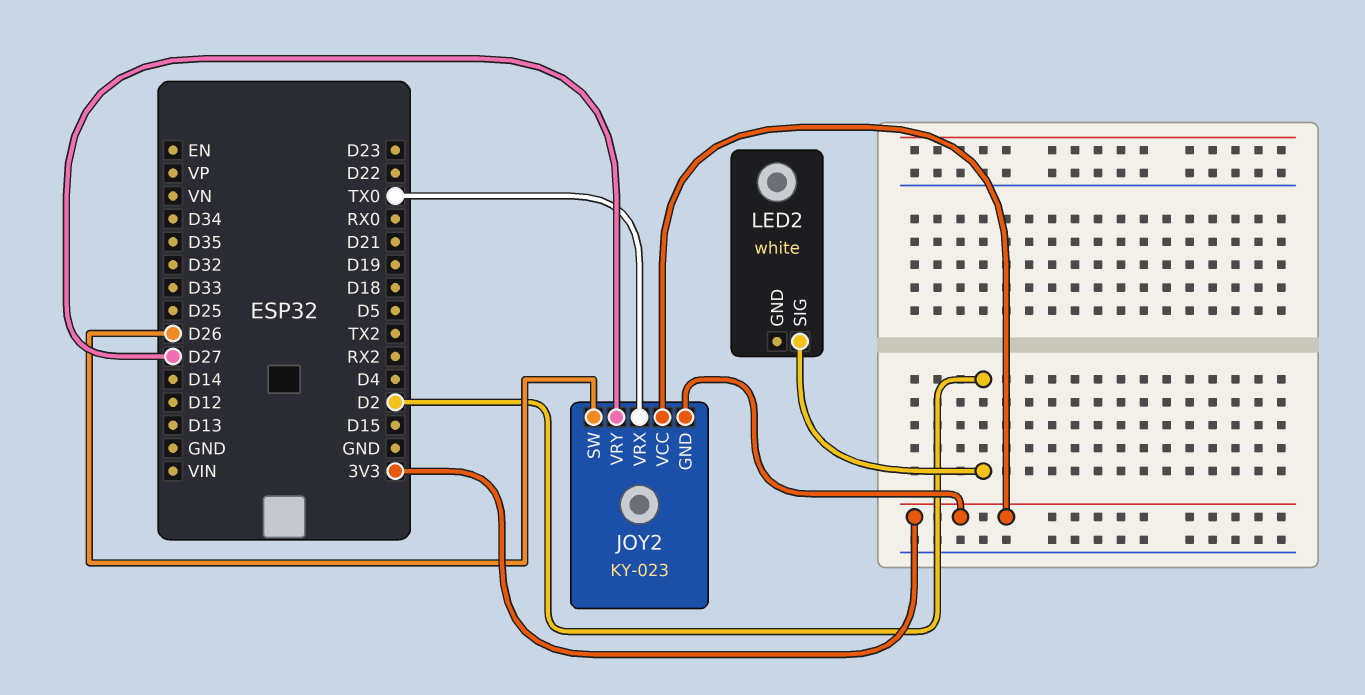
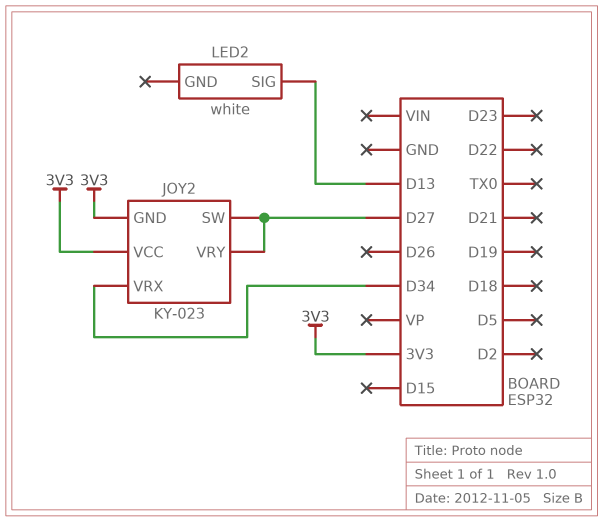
JOY2 pin SW: D26 -> D27
JOY2 pin VRX: TX0 -> D34
LED2 pin SIG: D2 -> D13

